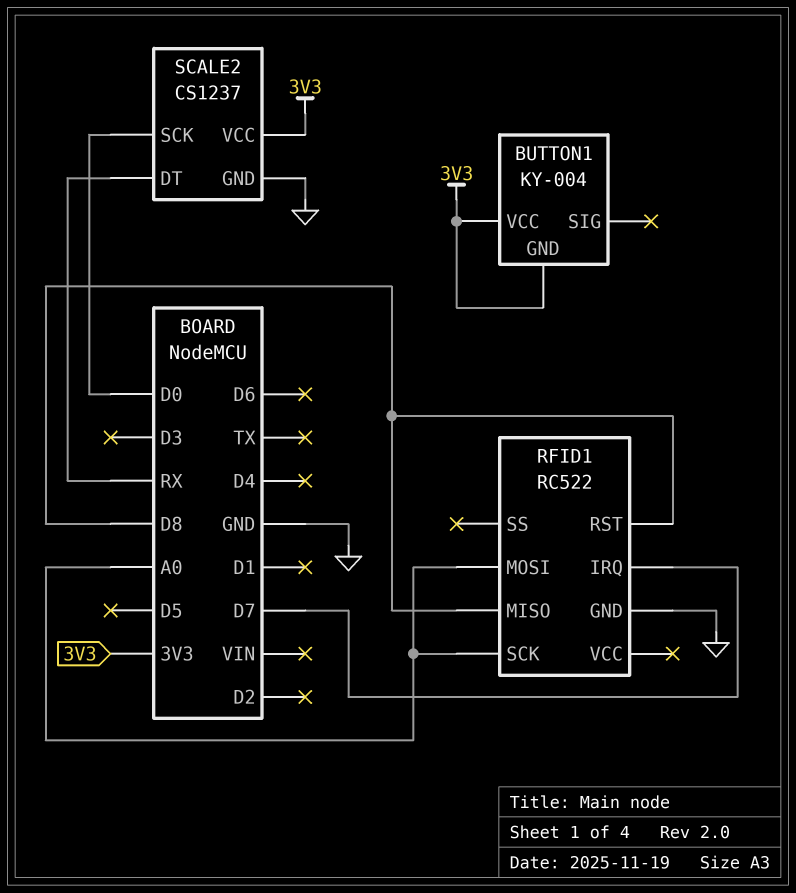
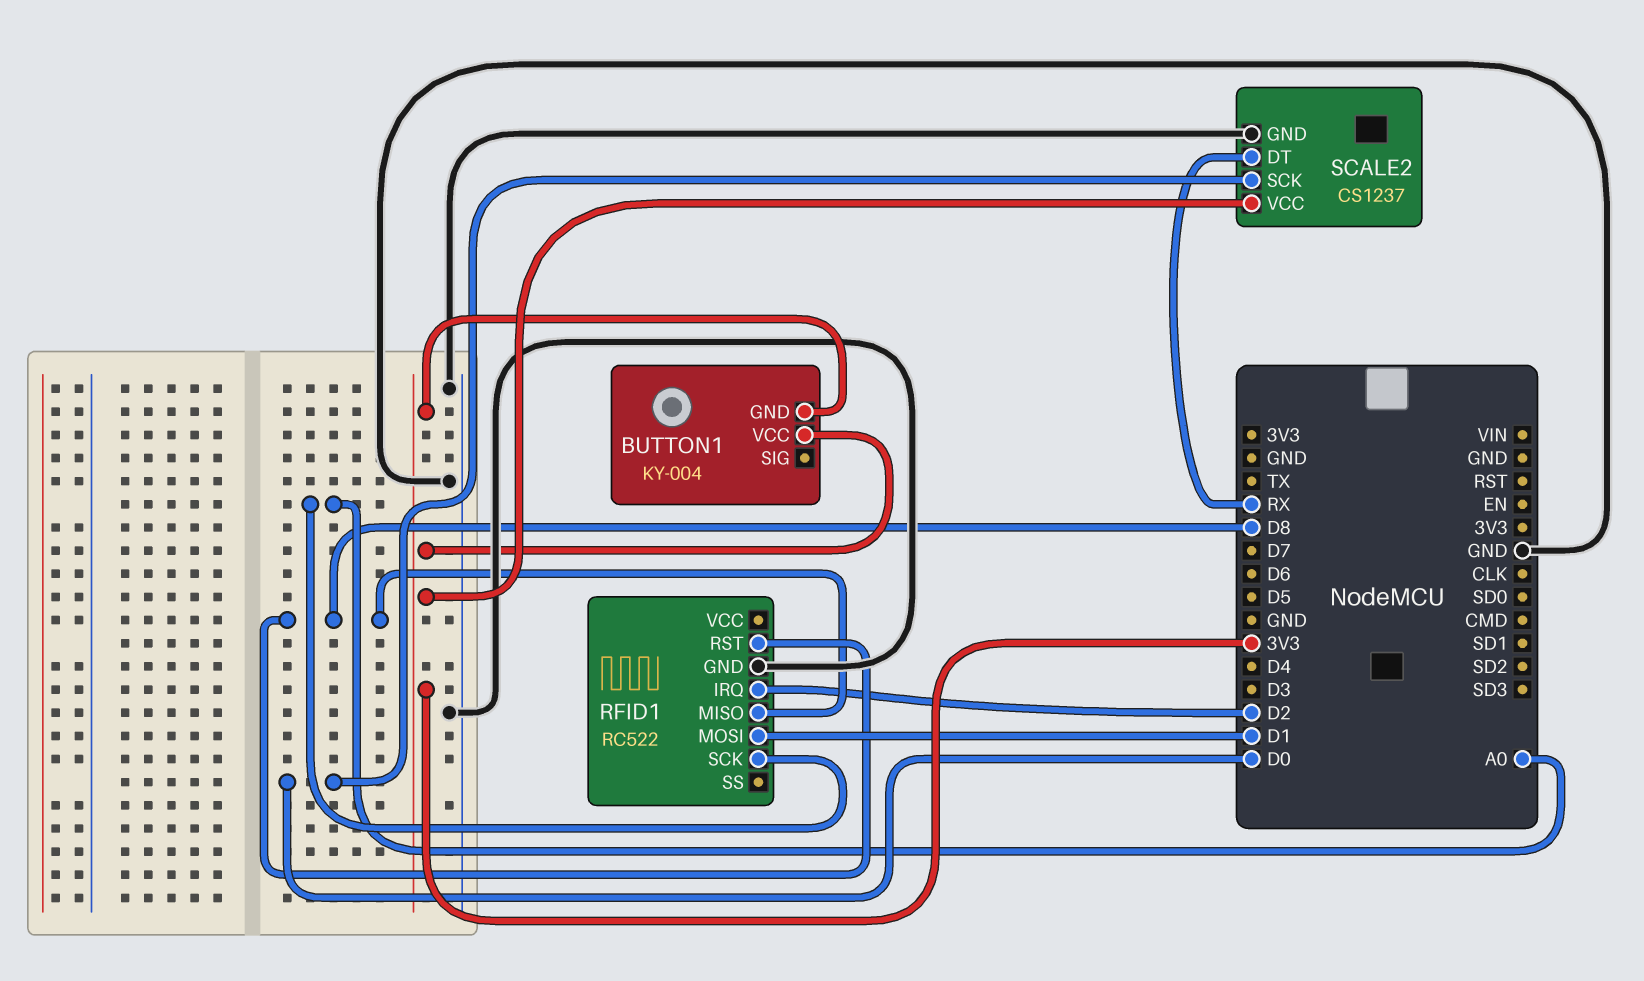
RFID1 pin IRQ: D7 -> D2
RFID1 pin MOSI: A0 -> D1

